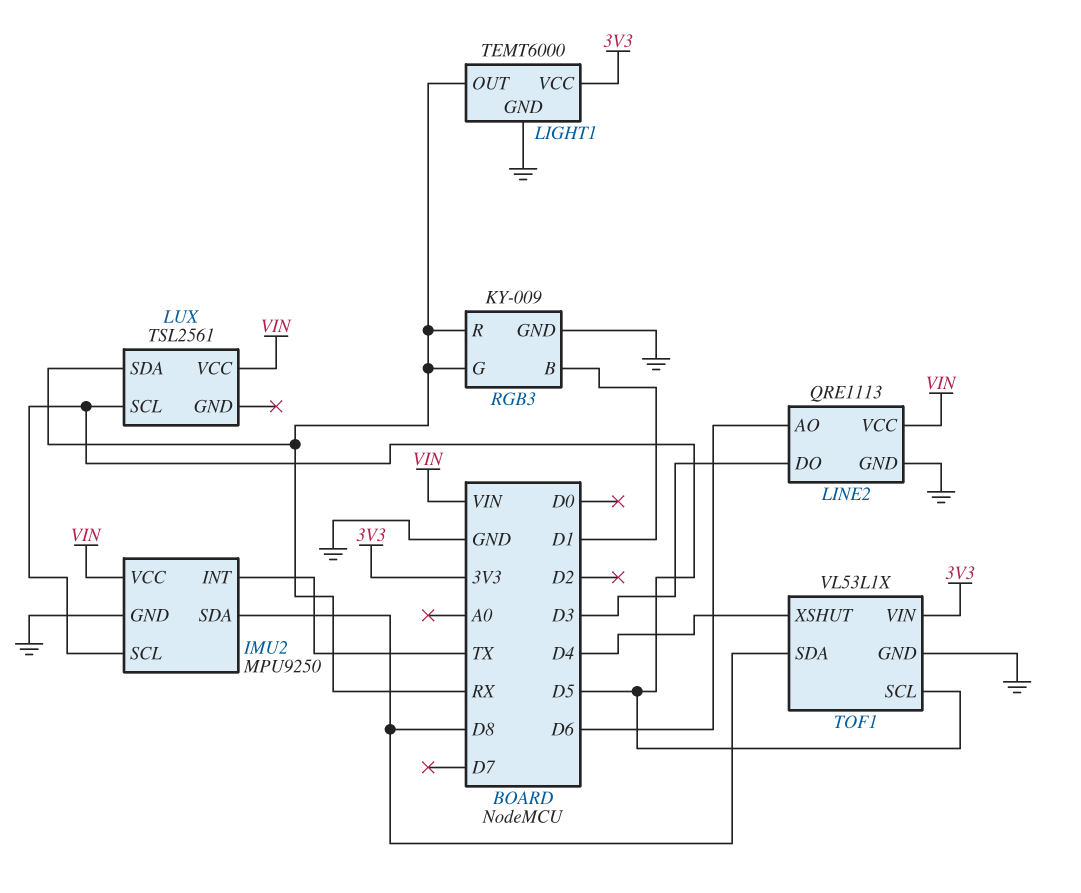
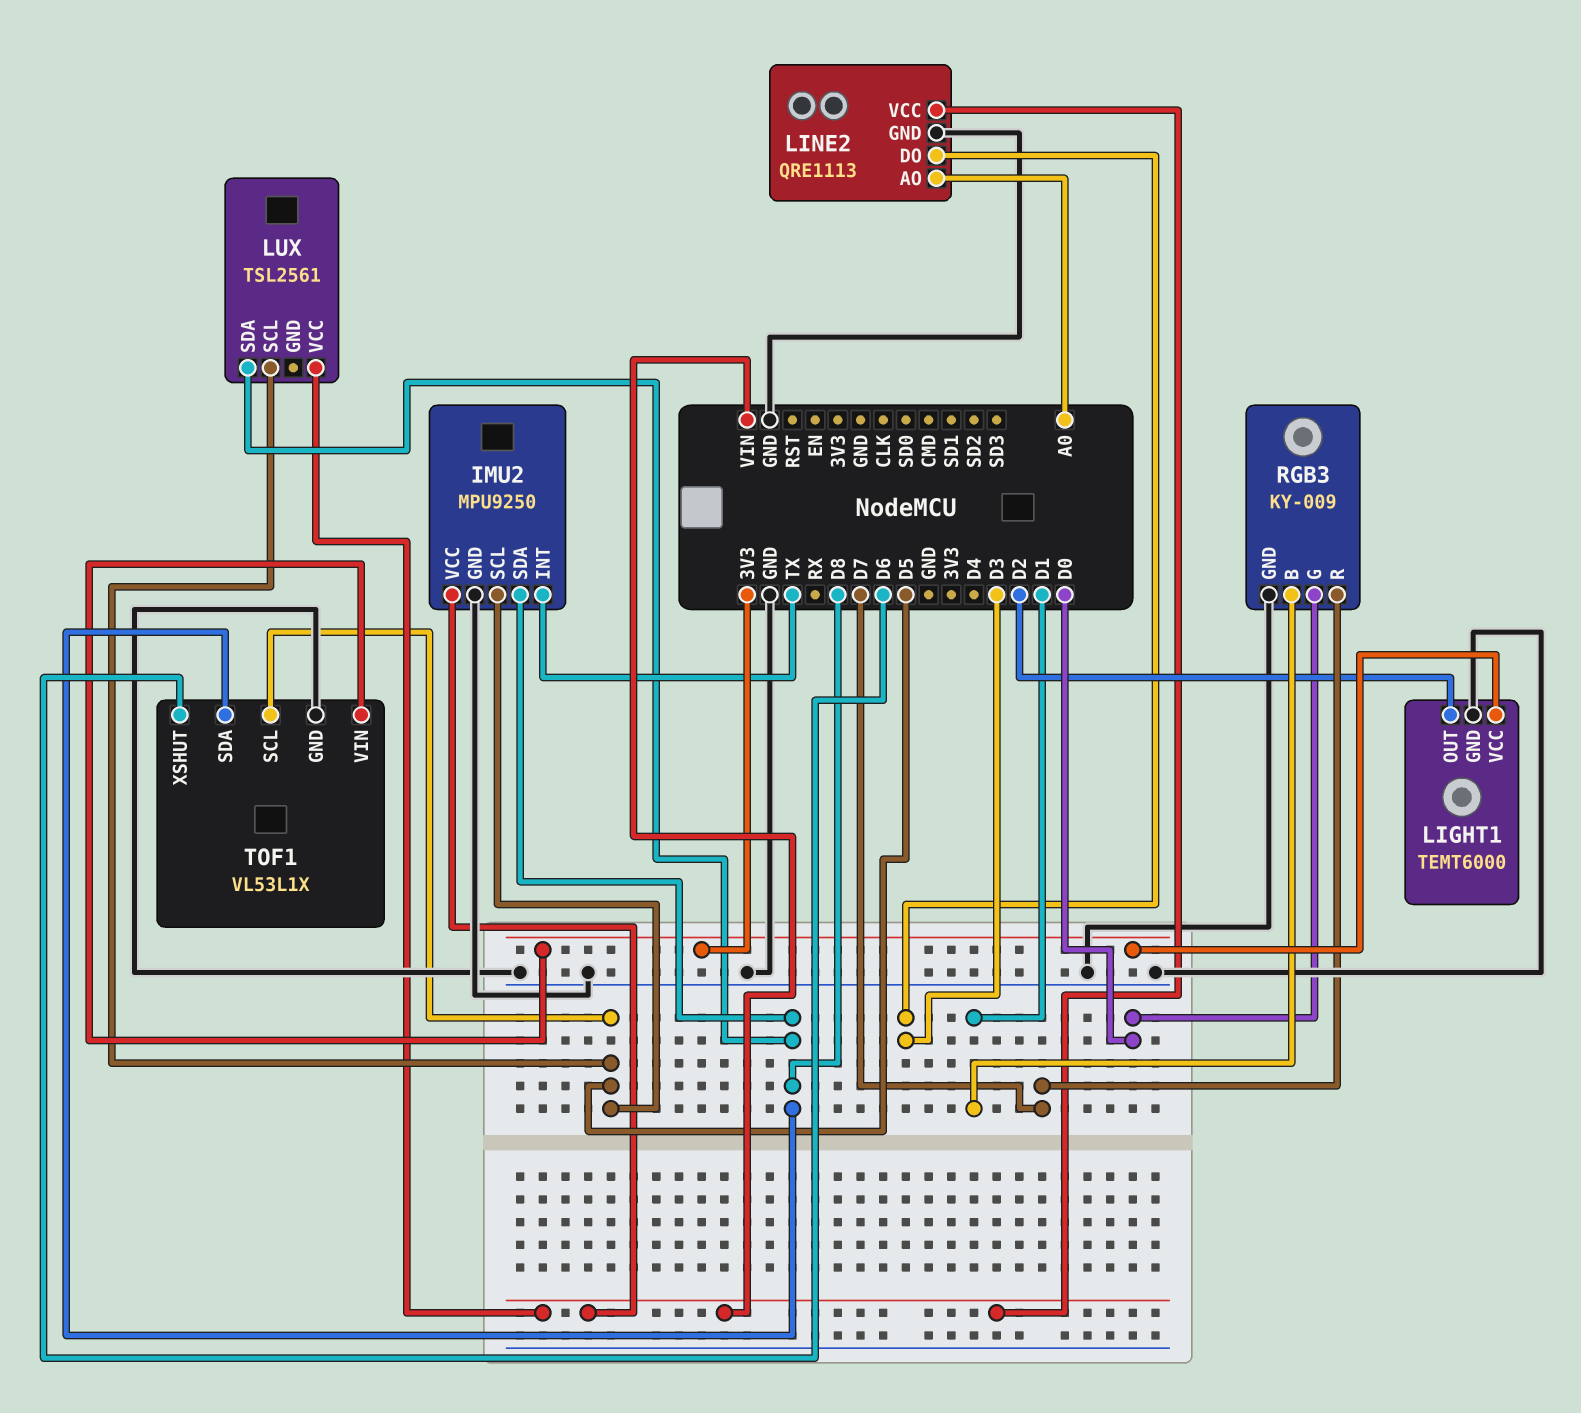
LIGHT1 pin OUT: RX -> D2
LINE2 pin AO: D6 -> A0
LUX pin SDA: RX -> D8
RGB3 pin G: RX -> D0
RGB3 pin R: RX -> D7
TOF1 pin XSHUT: D4 -> D6

